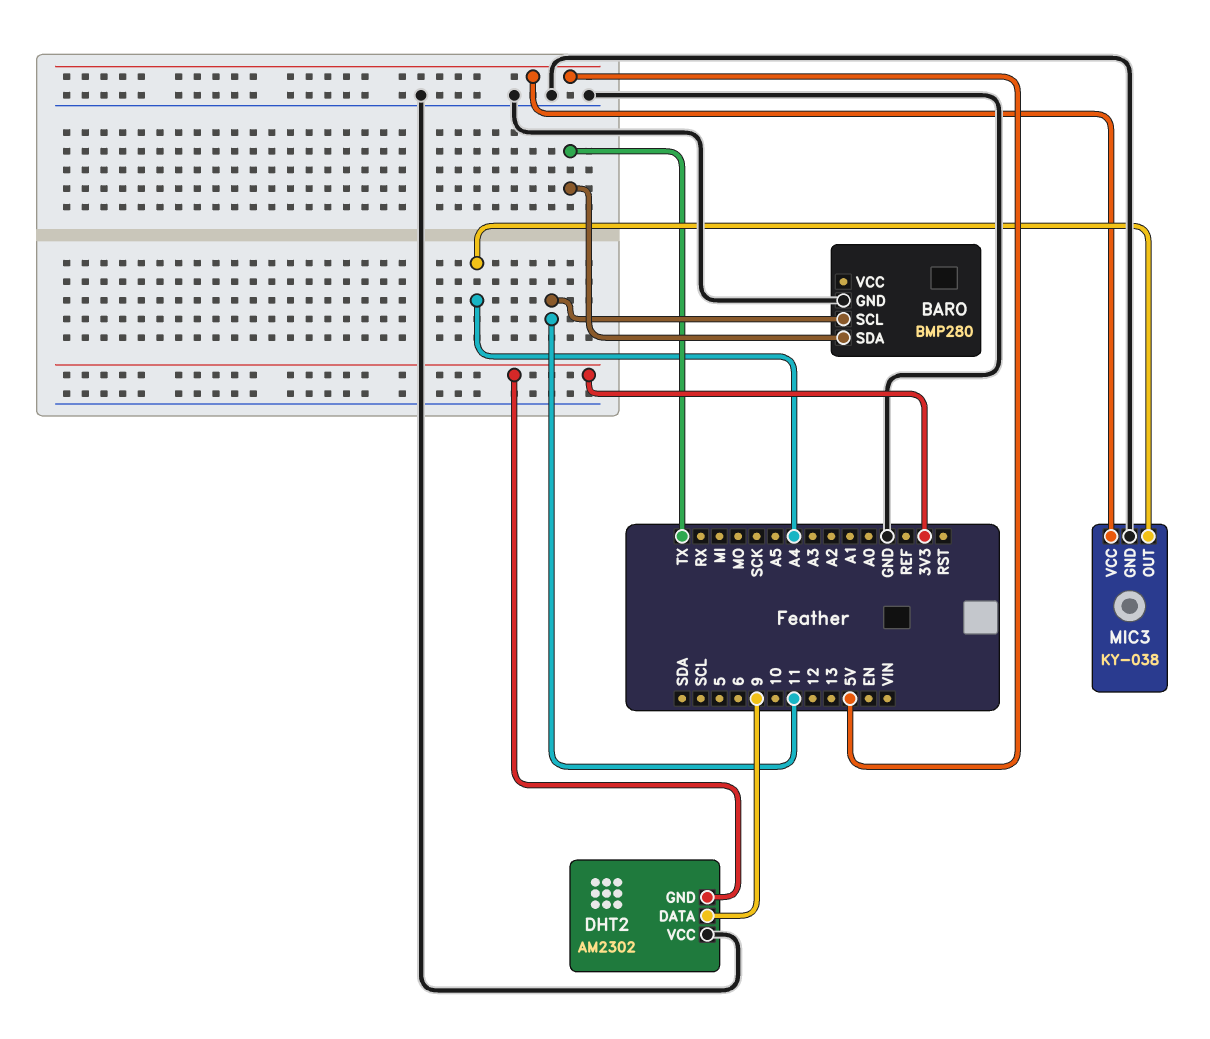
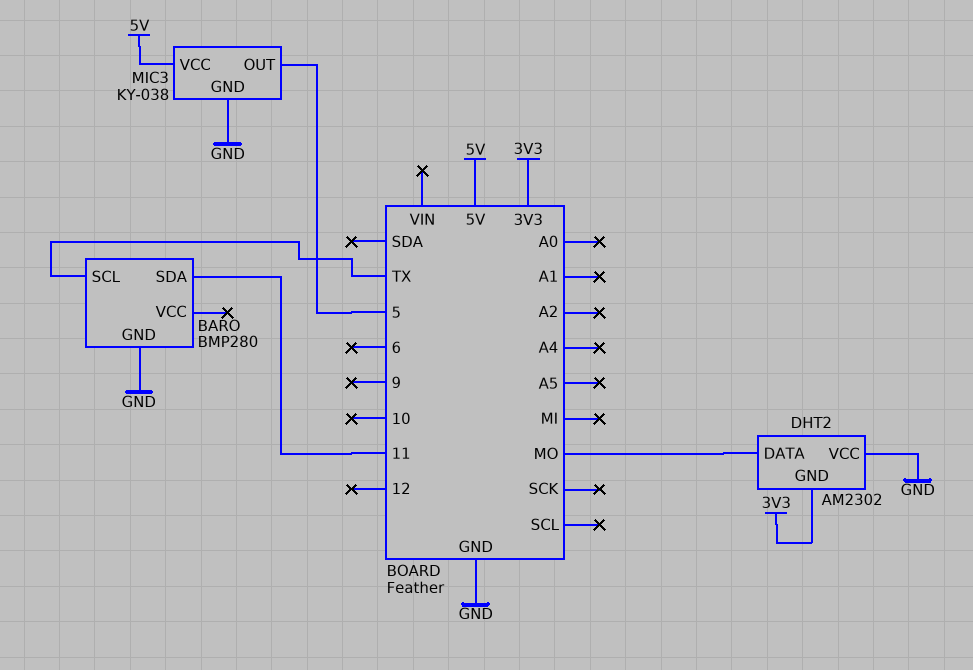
BARO pin SCL: 11 -> TX
BARO pin SDA: TX -> 11
DHT2 pin DATA: 9 -> MO
MIC3 pin OUT: A4 -> 5

